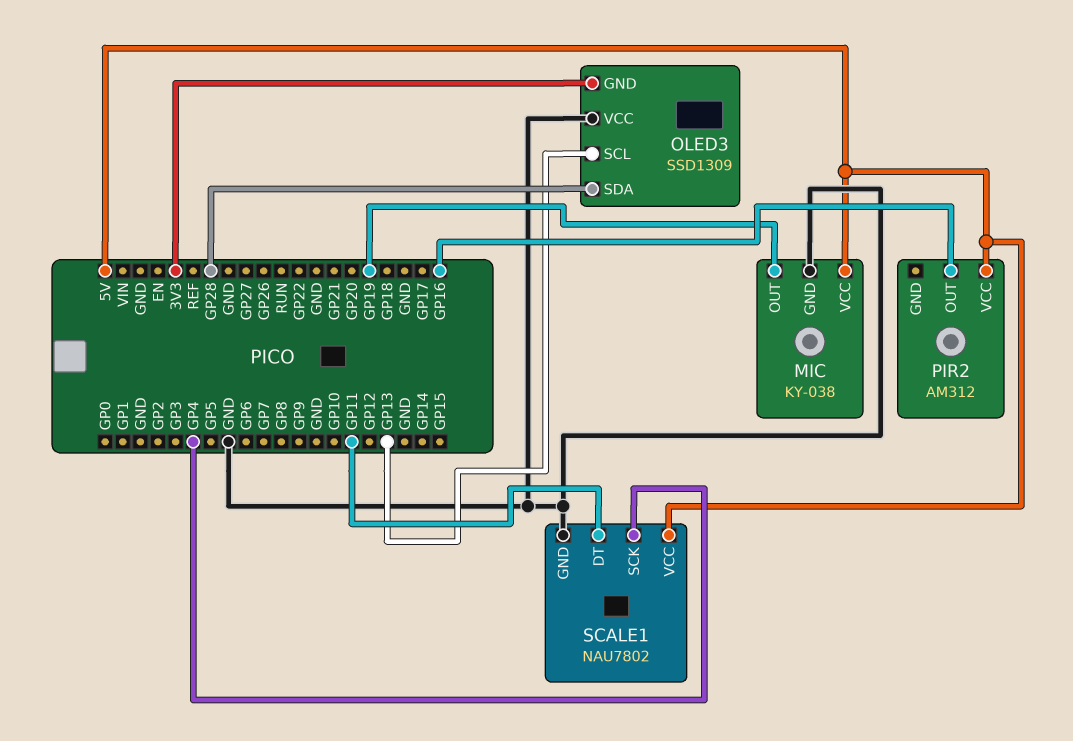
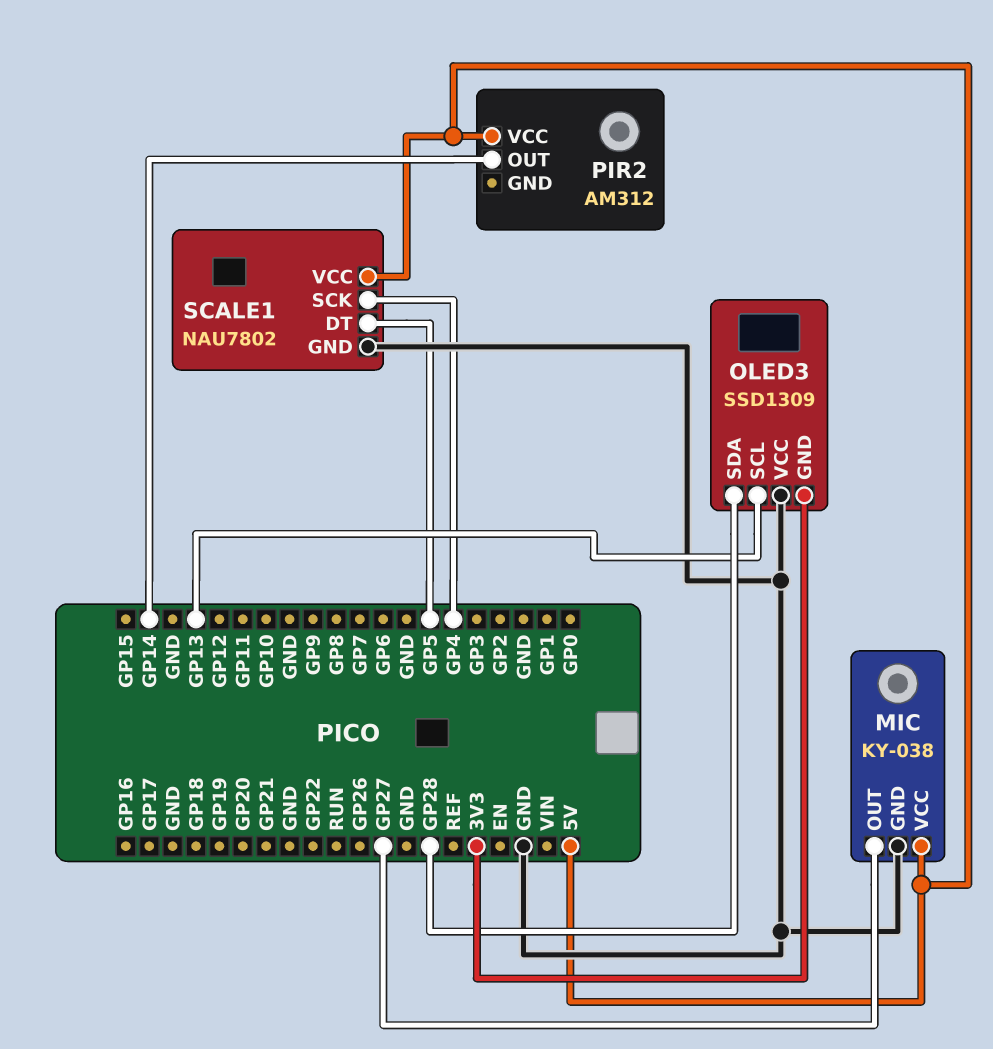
MIC pin OUT: GP19 -> GP27
PIR2 pin OUT: GP16 -> GP14
SCALE1 pin DT: GP11 -> GP5

